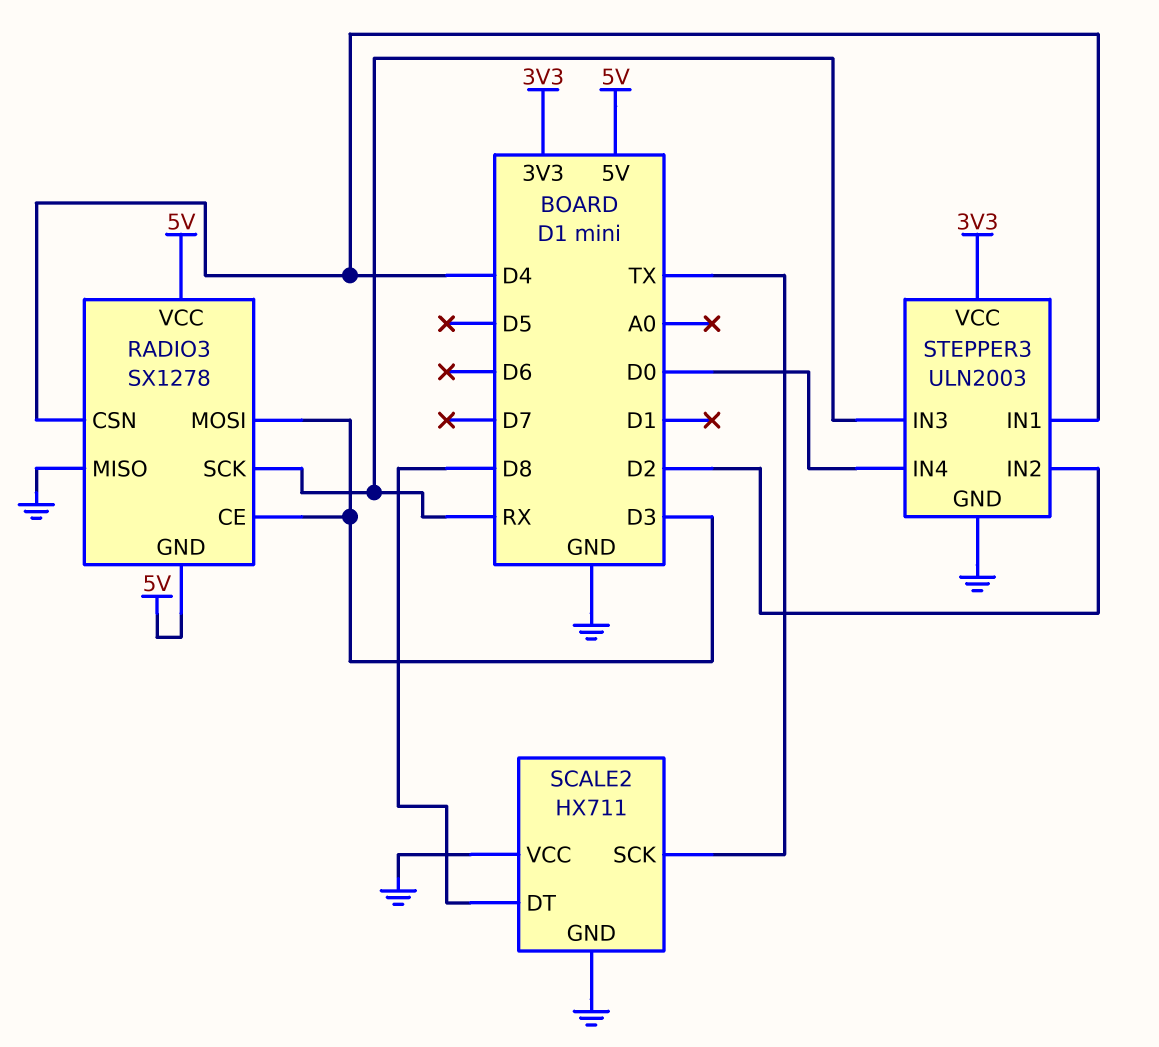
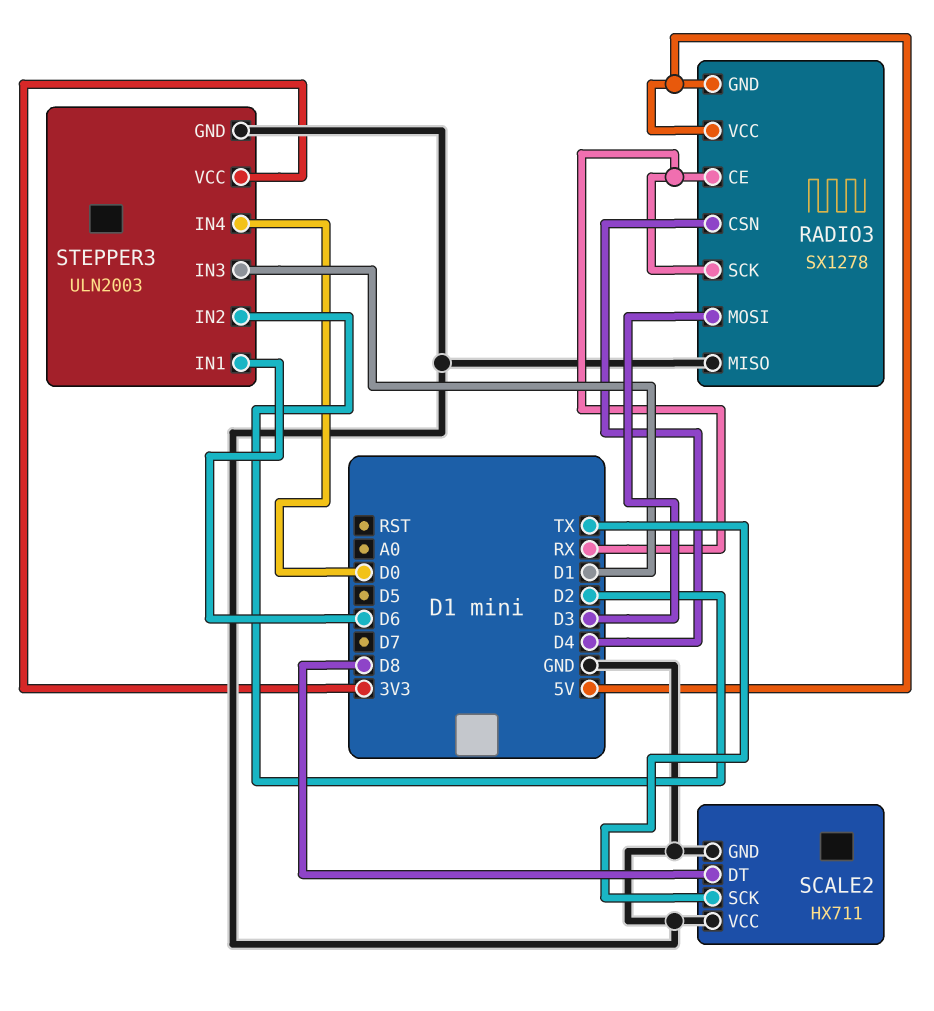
RADIO3 pin CE: D3 -> RX
STEPPER3 pin IN1: D4 -> D6
STEPPER3 pin IN3: RX -> D1

